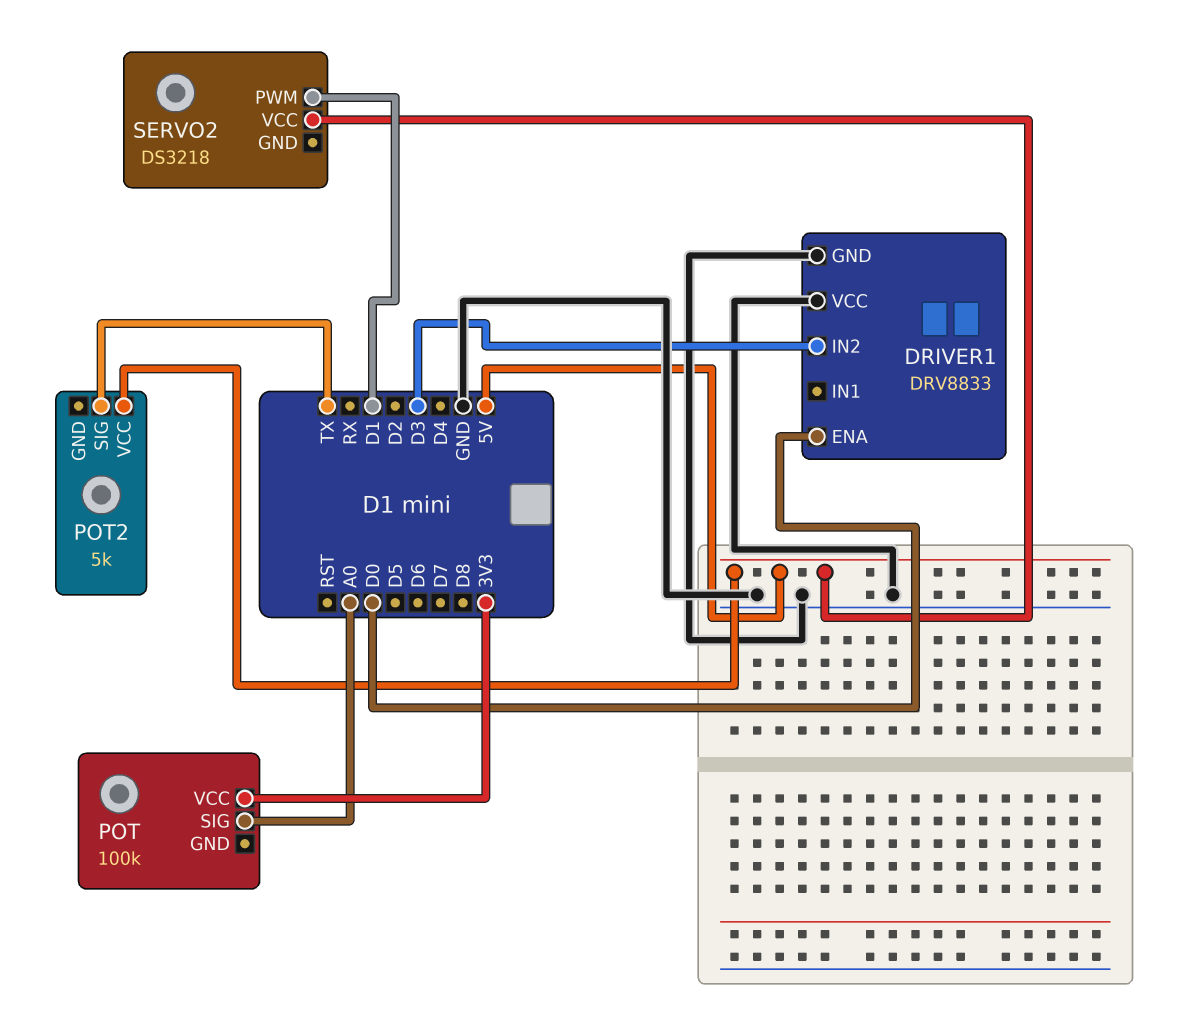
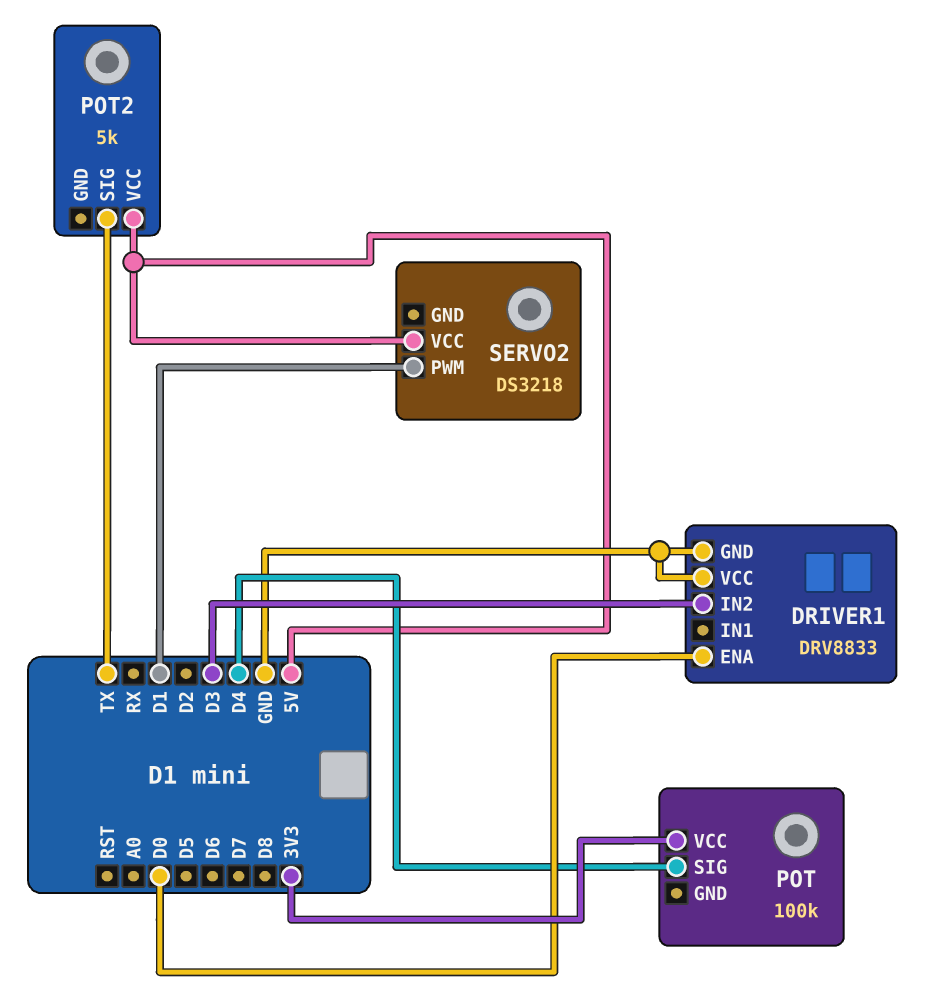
POT pin SIG: A0 -> D4

